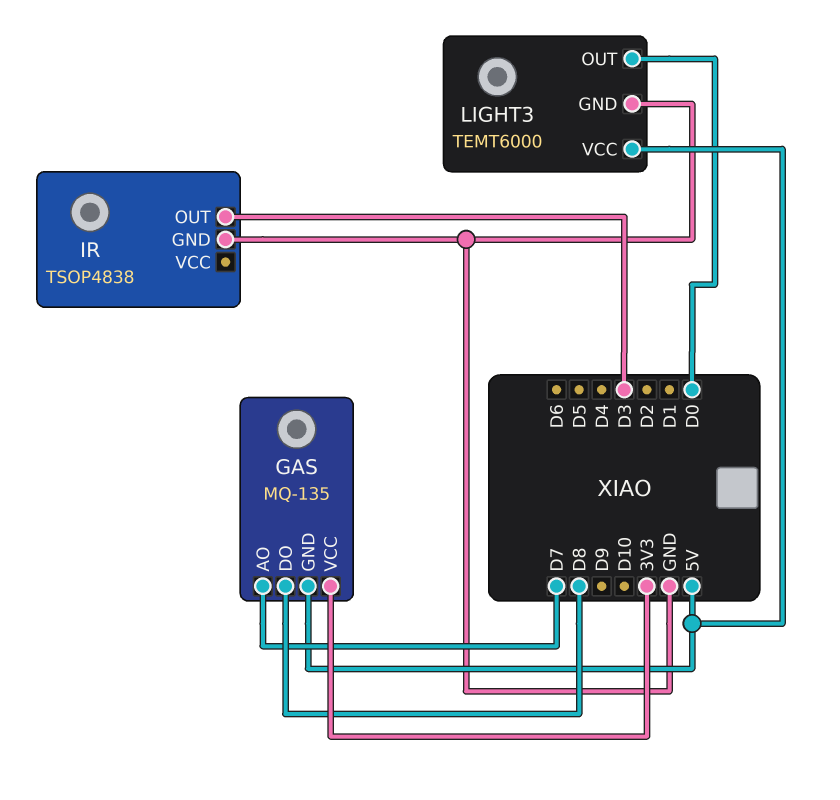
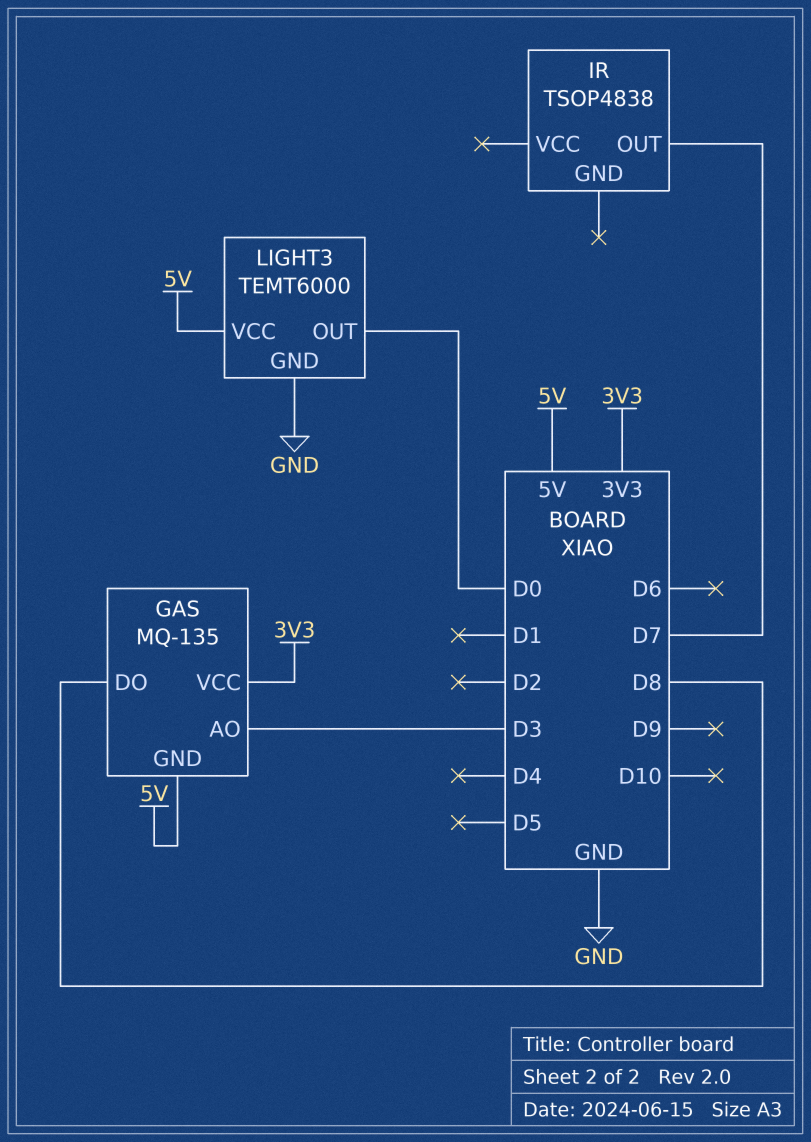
GAS pin AO: D7 -> D3
IR pin GND: GND -> none
IR pin OUT: D3 -> D7

